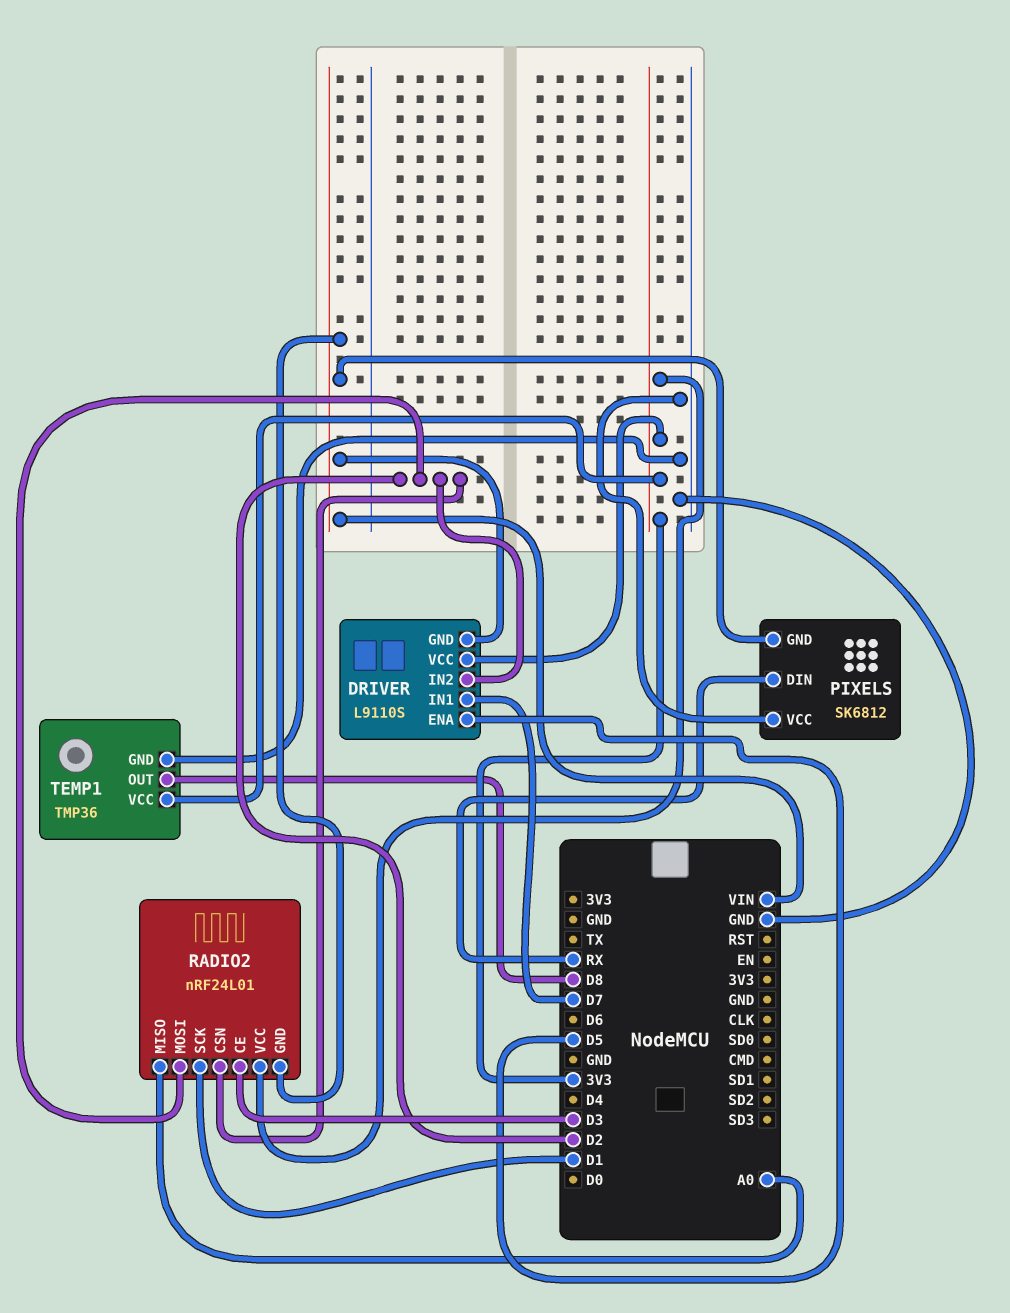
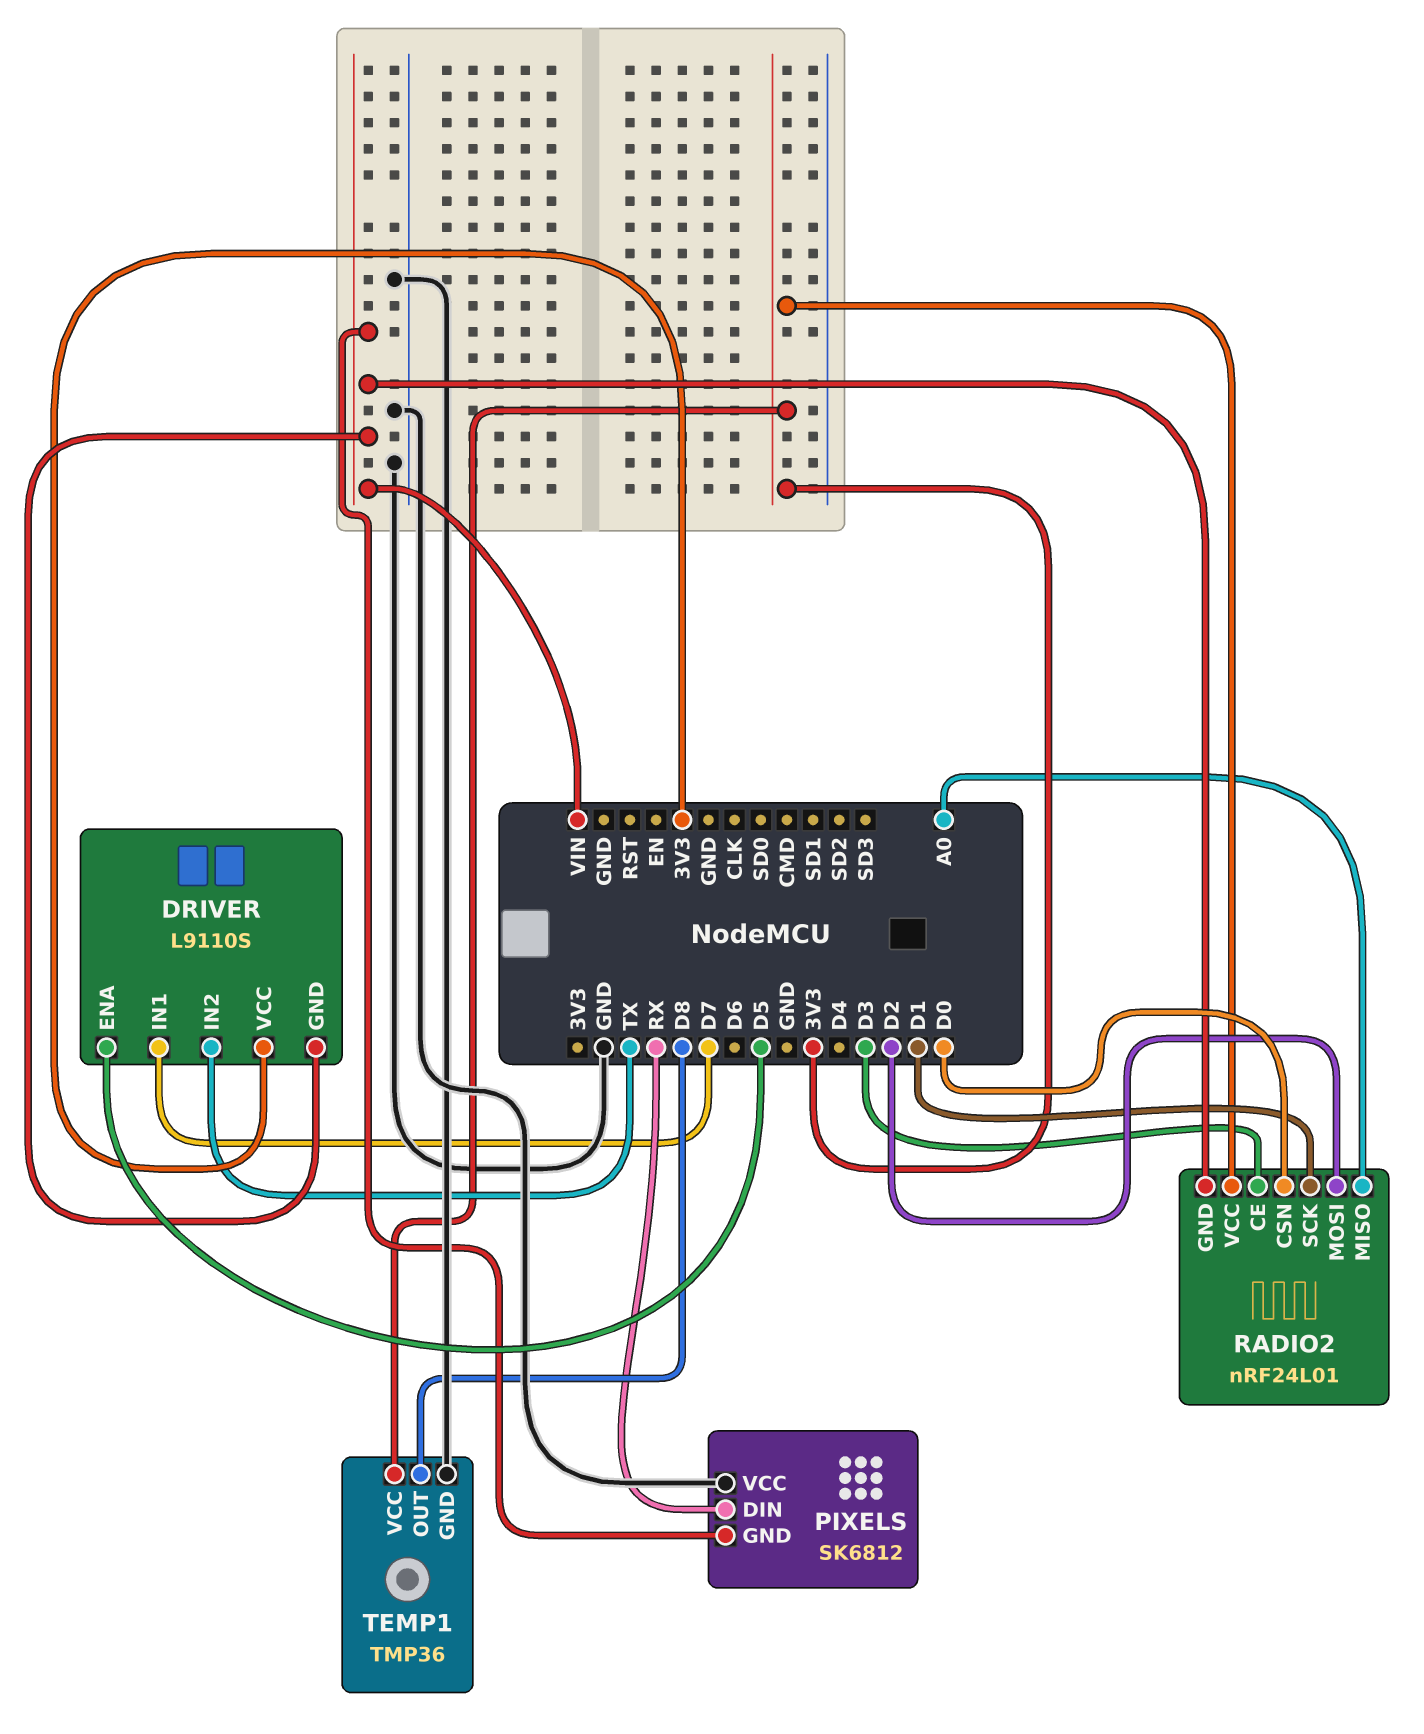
DRIVER pin IN2: D2 -> TX
RADIO2 pin CSN: D2 -> D0

